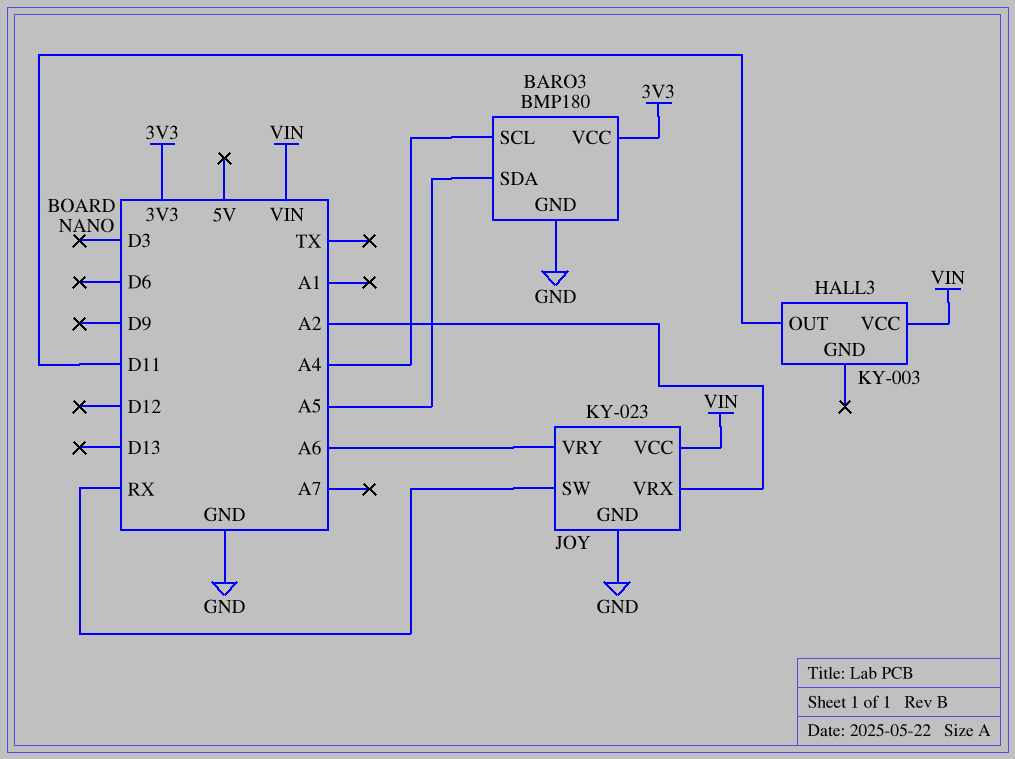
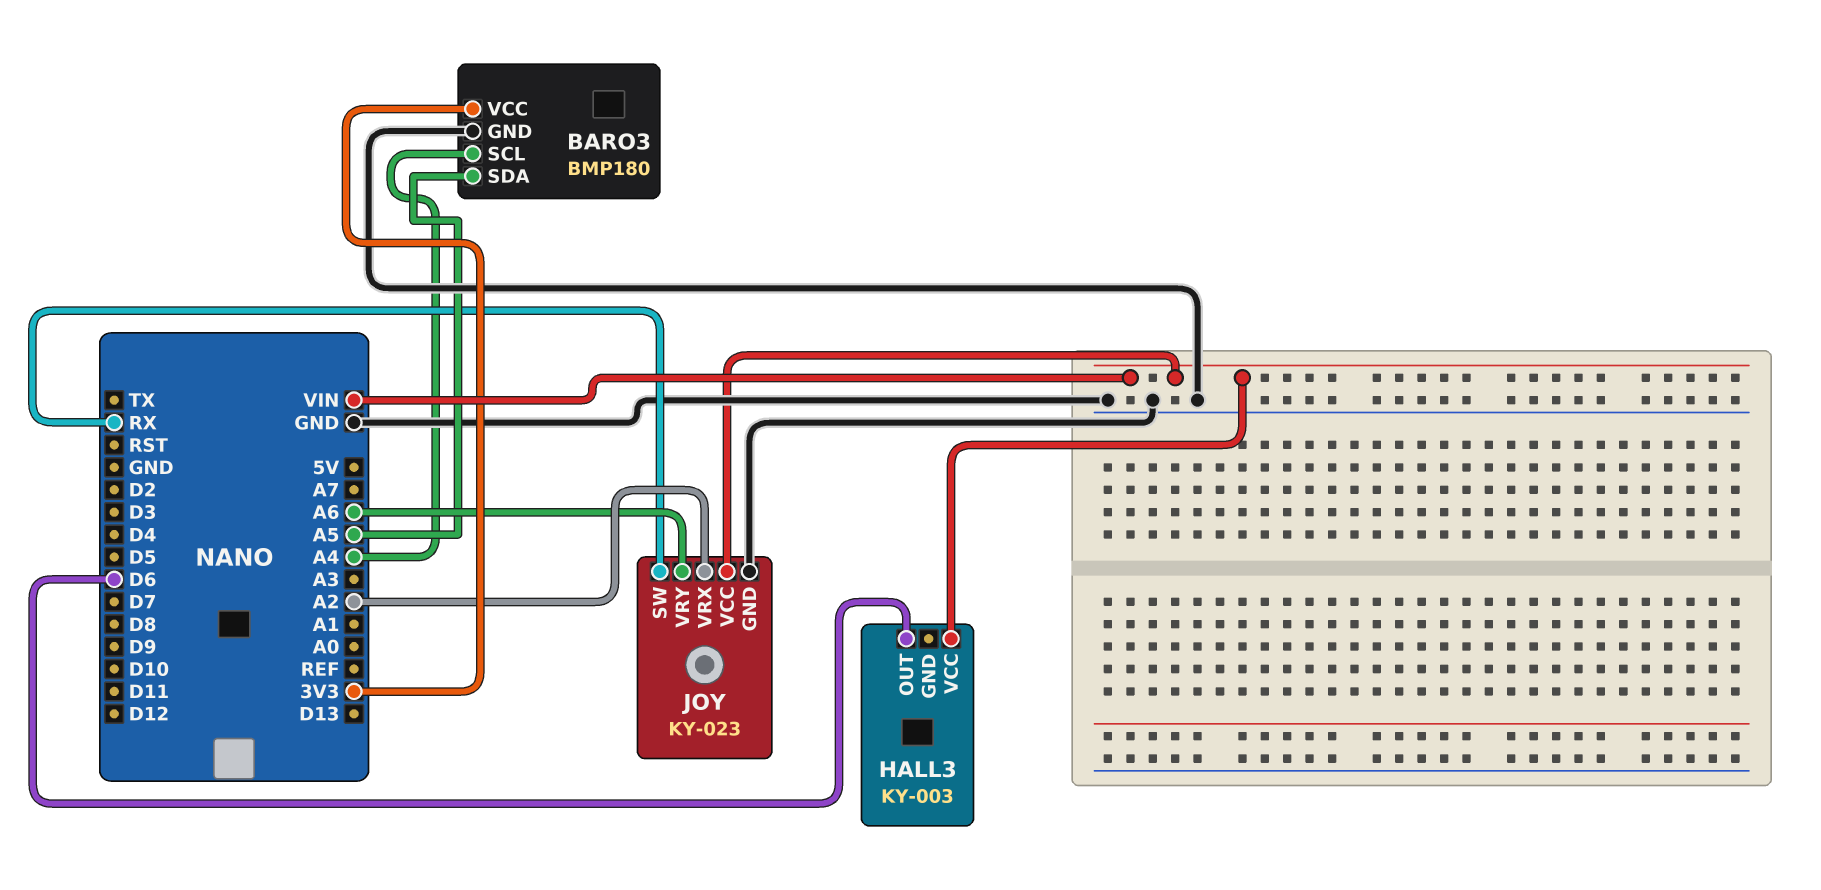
HALL3 pin OUT: D11 -> D6

